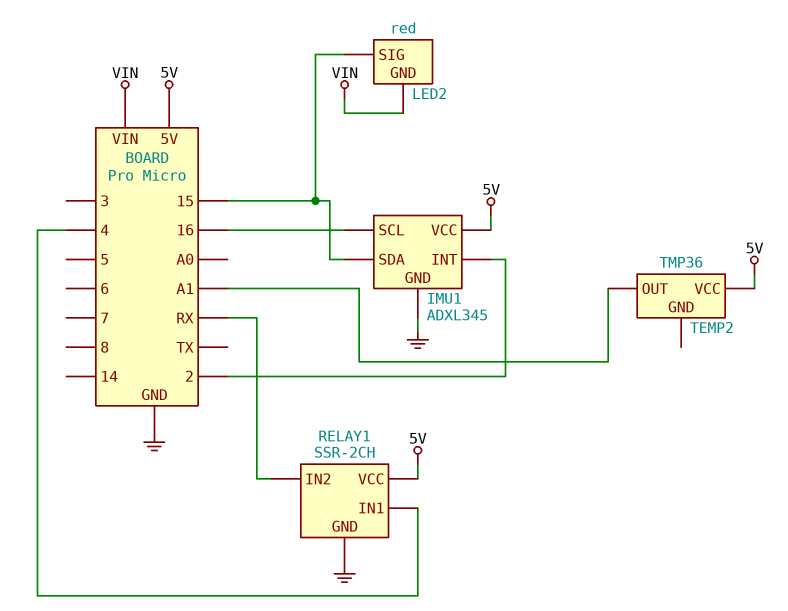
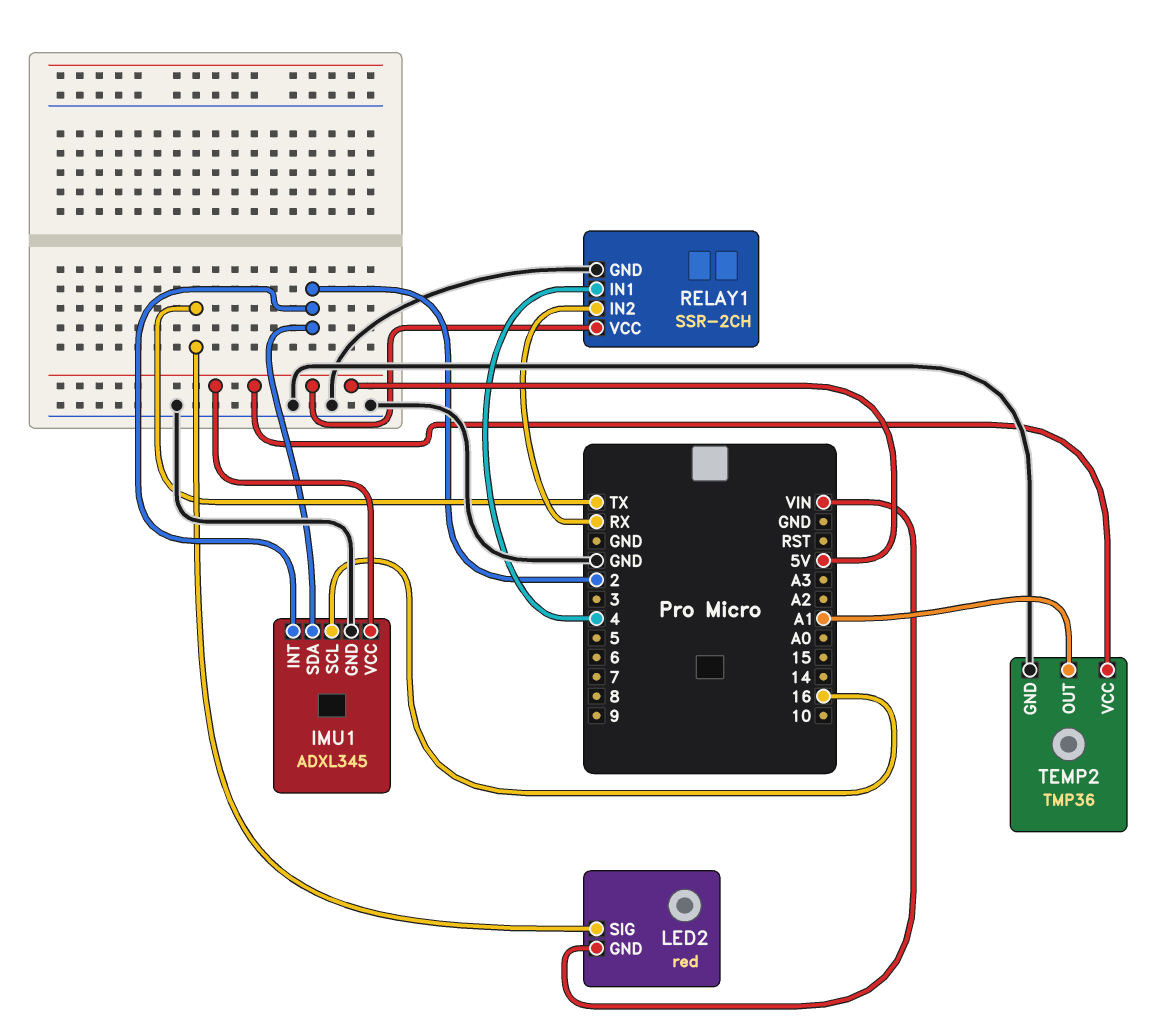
IMU1 pin SDA: 15 -> 2
LED2 pin SIG: 15 -> TX
TEMP2 pin GND: none -> GND

